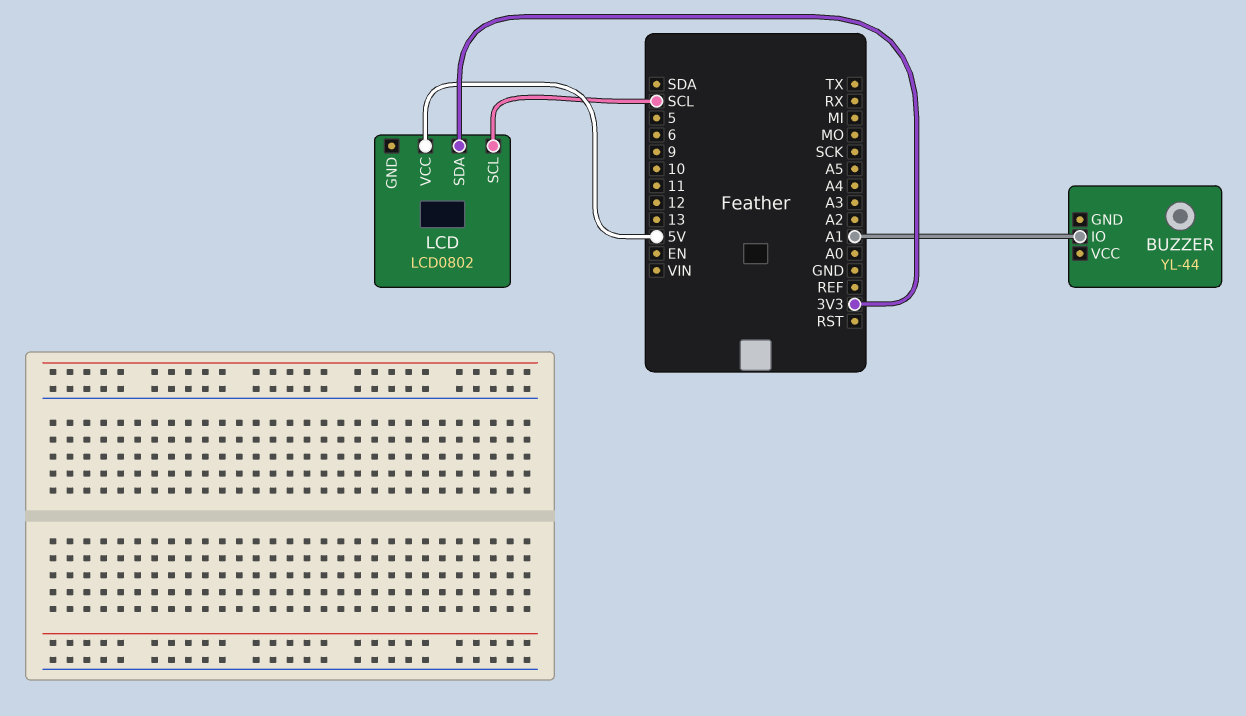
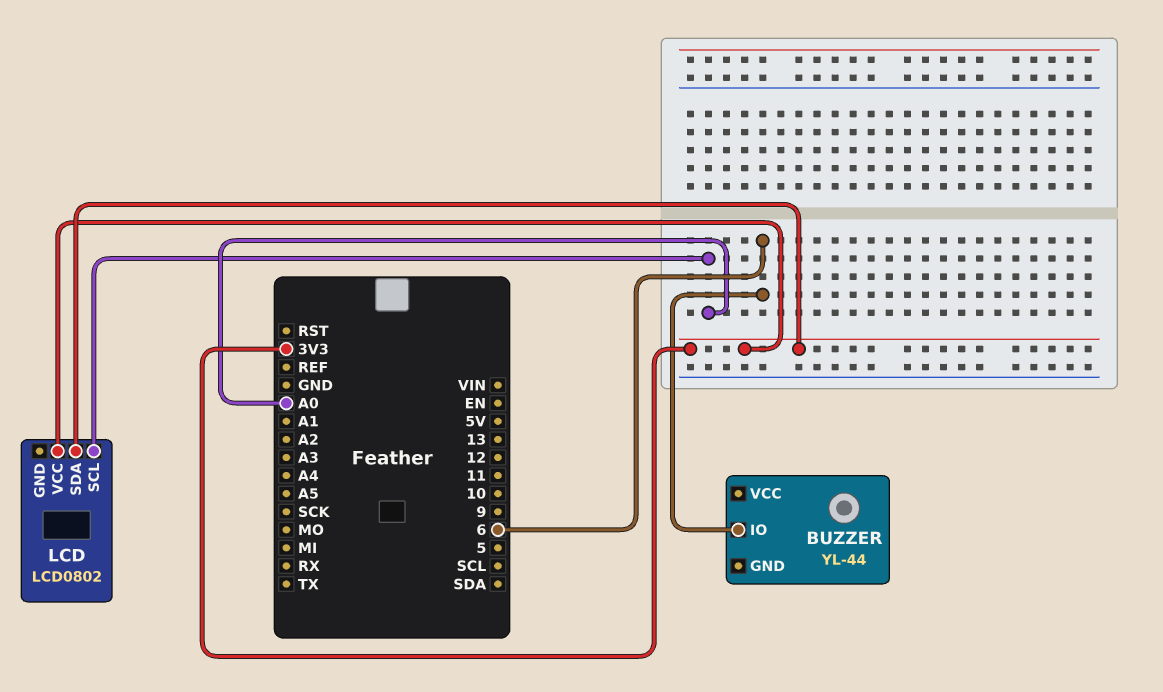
BUZZER pin IO: A1 -> 6
LCD pin SCL: SCL -> A0
LCD pin VCC: 5V -> 3V3

